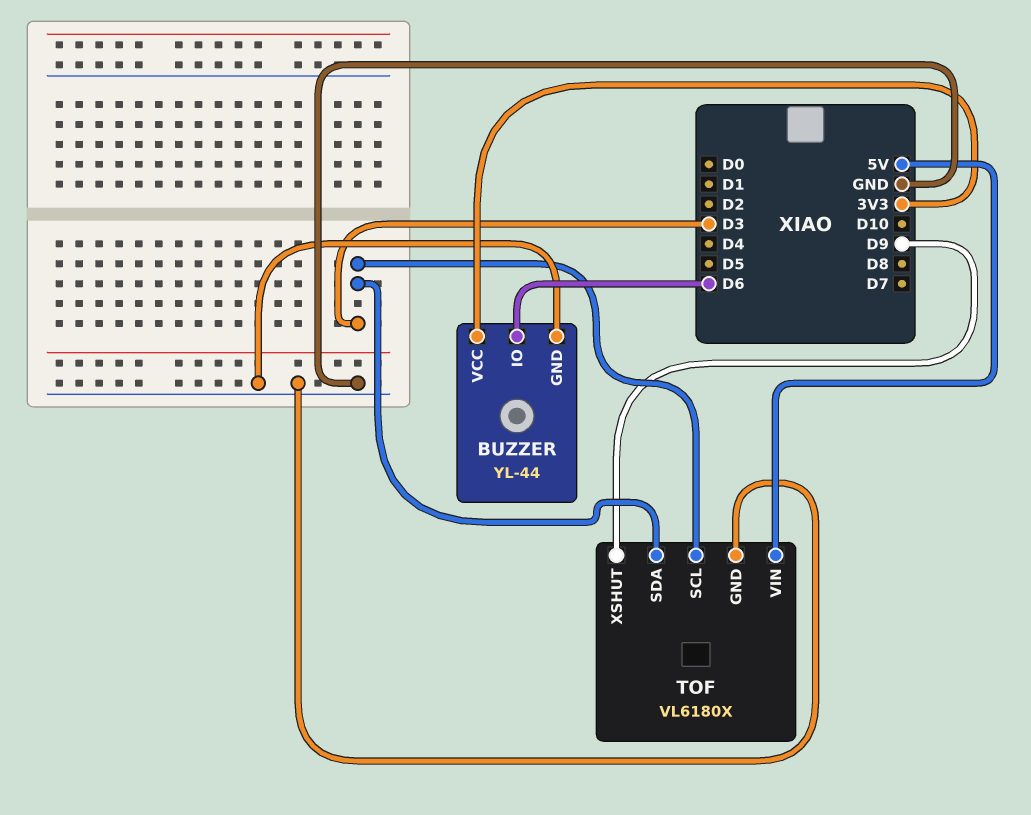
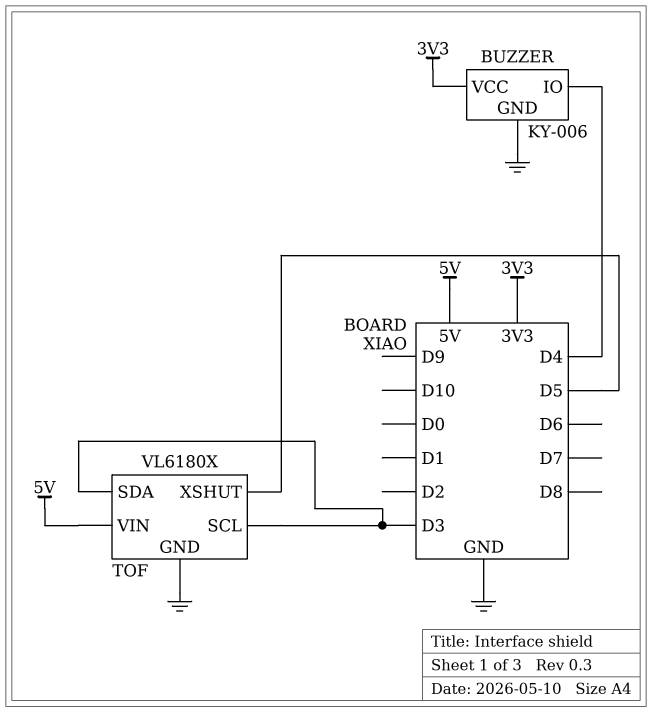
BUZZER: YL-44 -> KY-006
BUZZER pin IO: D6 -> D4
TOF pin XSHUT: D9 -> D5

